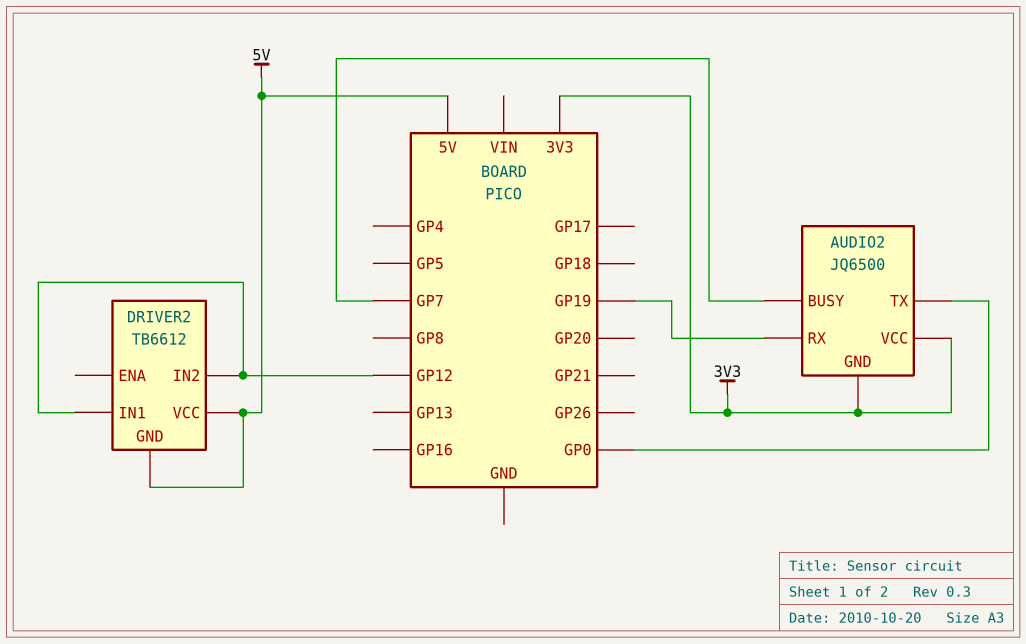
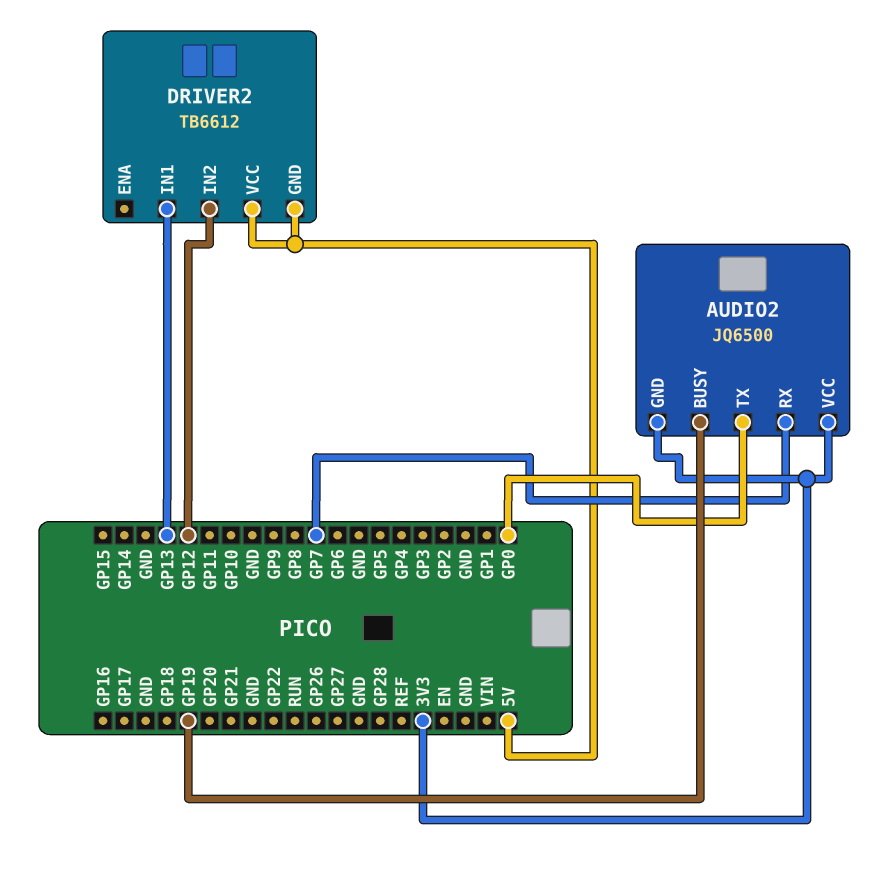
AUDIO2 pin BUSY: GP7 -> GP19
AUDIO2 pin RX: GP19 -> GP7
DRIVER2 pin IN1: GP12 -> GP13

